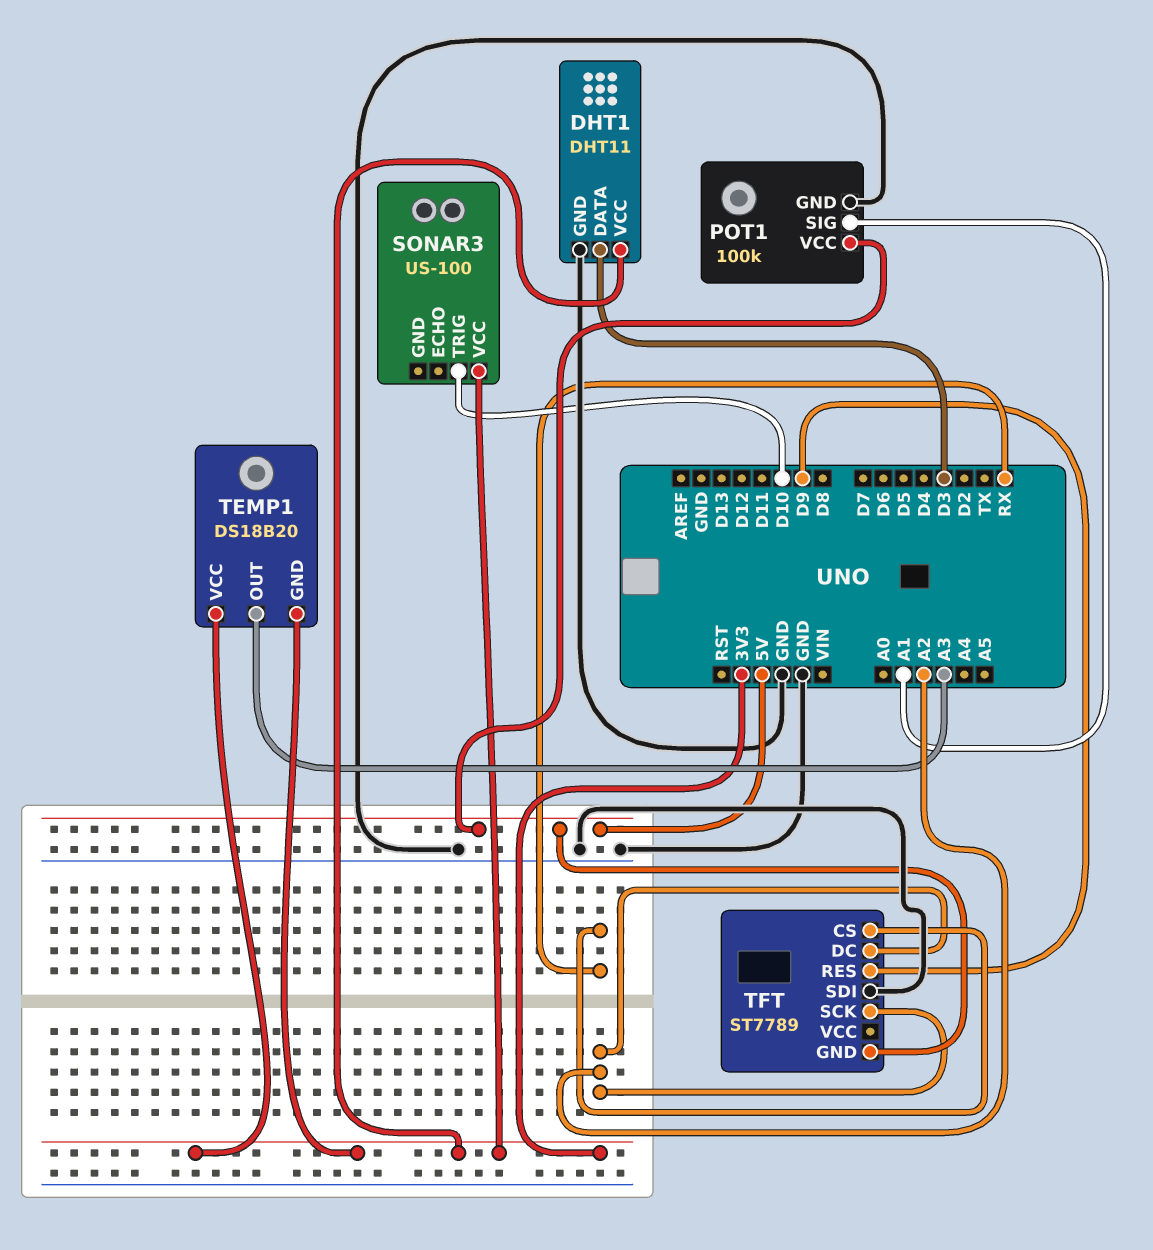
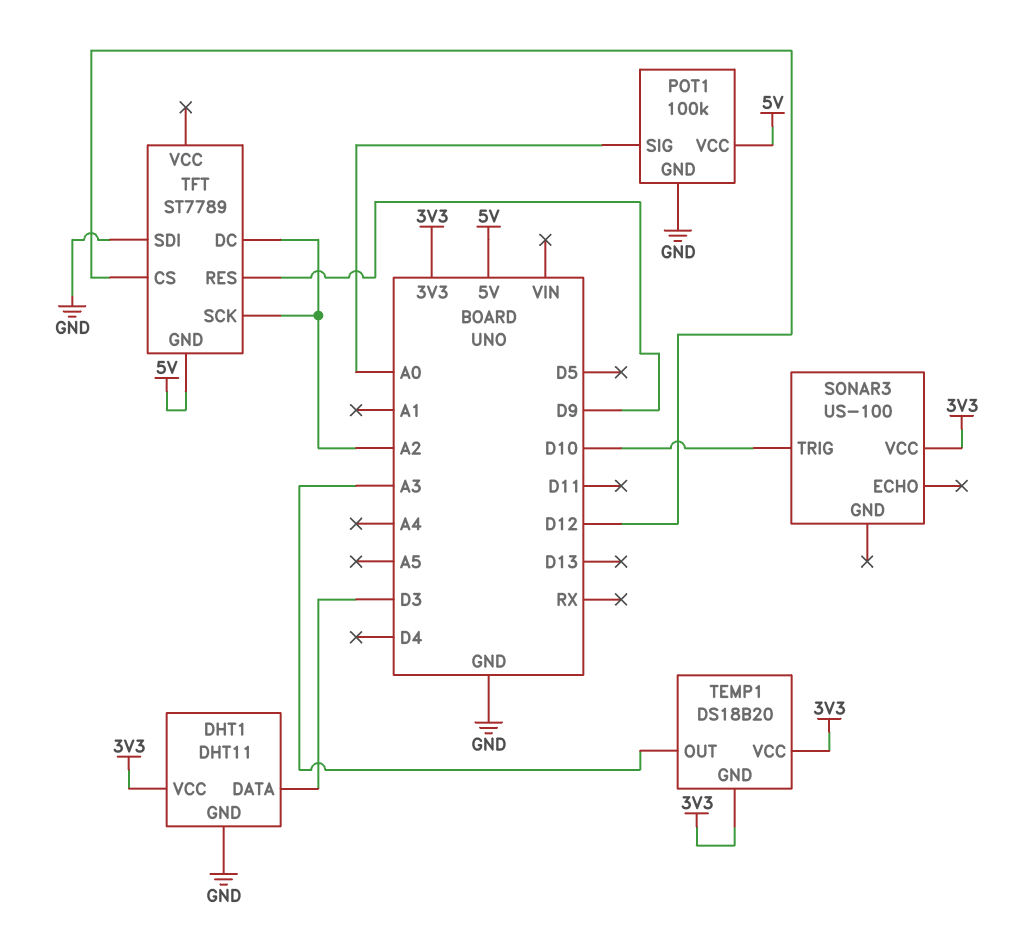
POT1 pin SIG: A1 -> A0
TFT pin CS: RX -> D12

